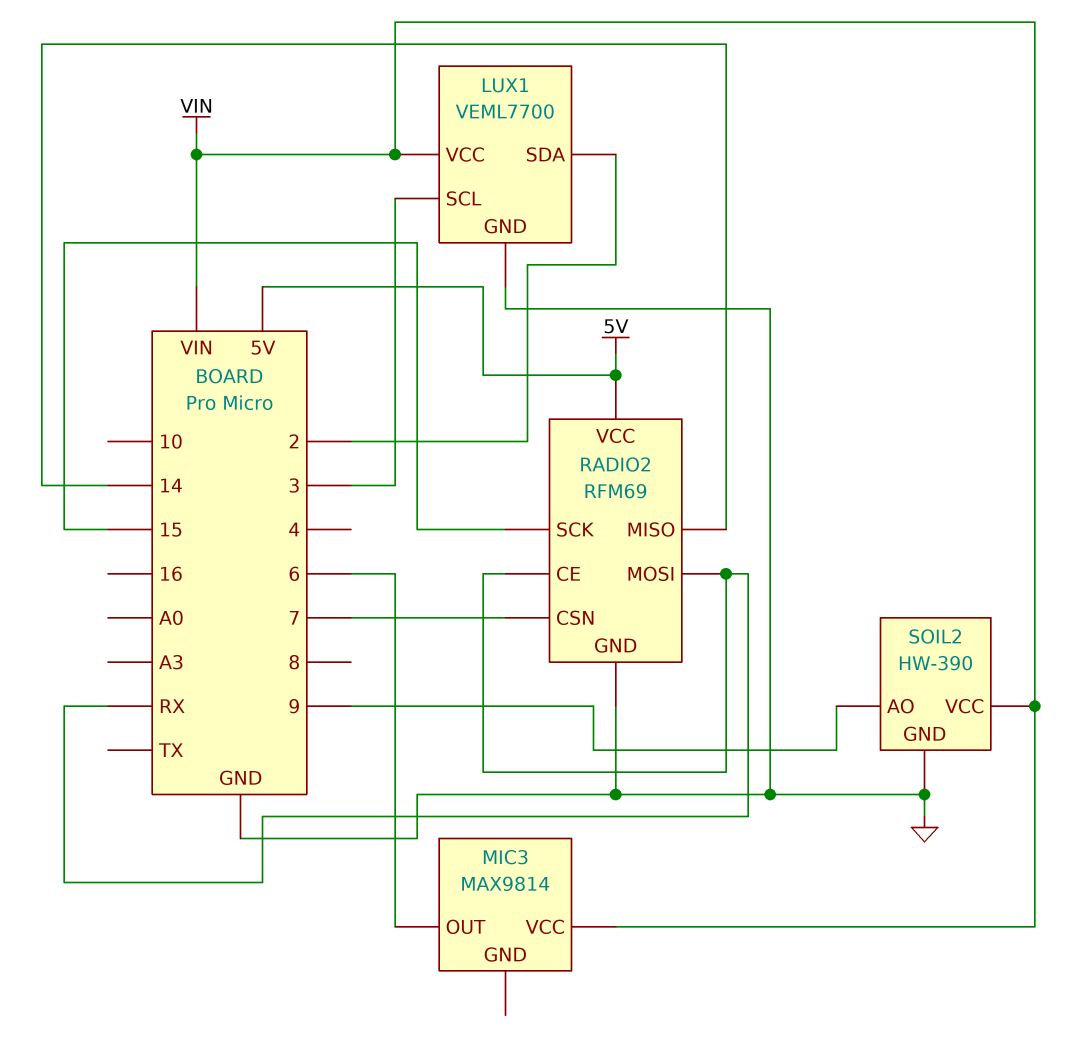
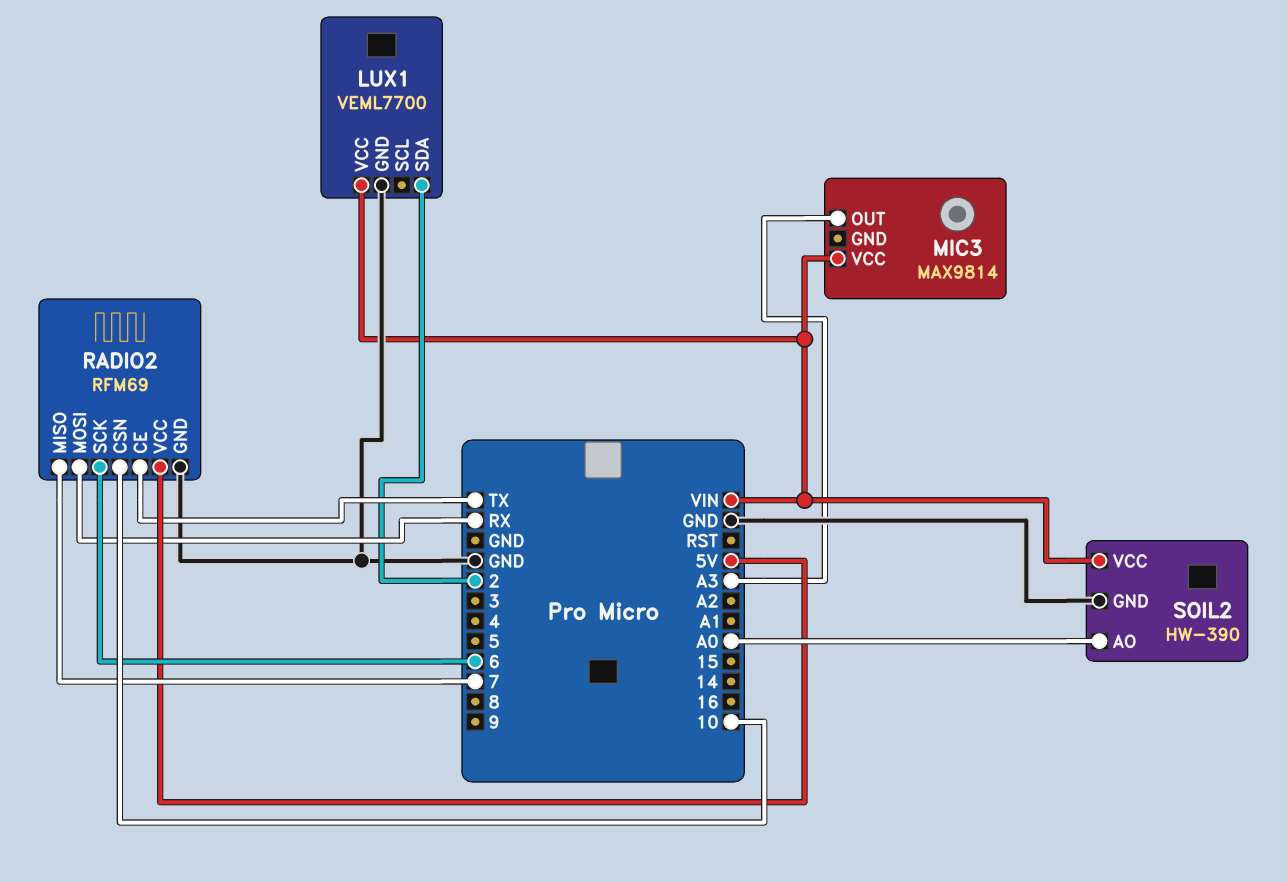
LUX1 pin SCL: 3 -> none
MIC3 pin OUT: 6 -> A3
RADIO2 pin CE: RX -> TX
RADIO2 pin CSN: 7 -> 10
RADIO2 pin MISO: 14 -> 7
RADIO2 pin SCK: 15 -> 6
SOIL2 pin AO: 9 -> A0

